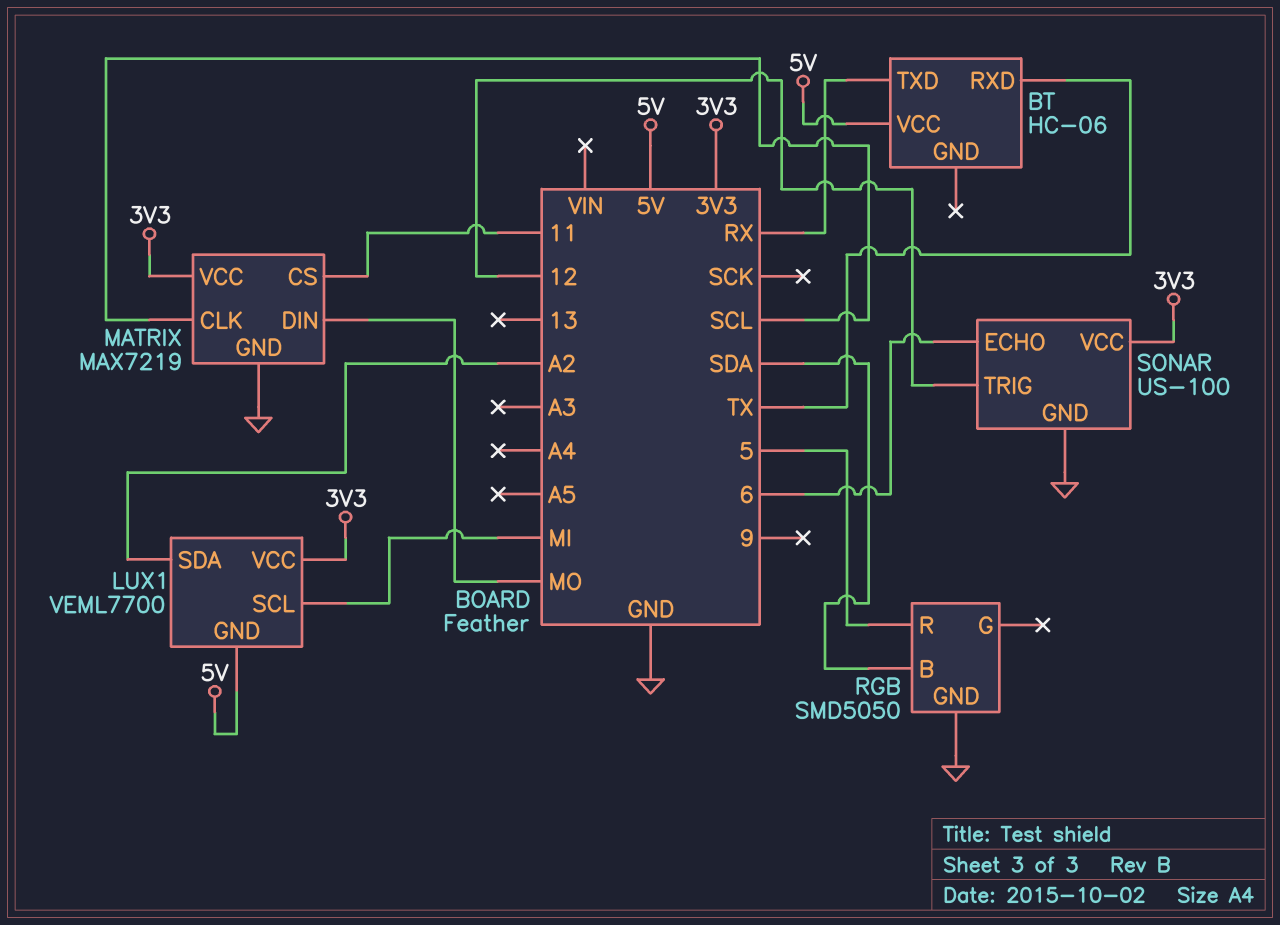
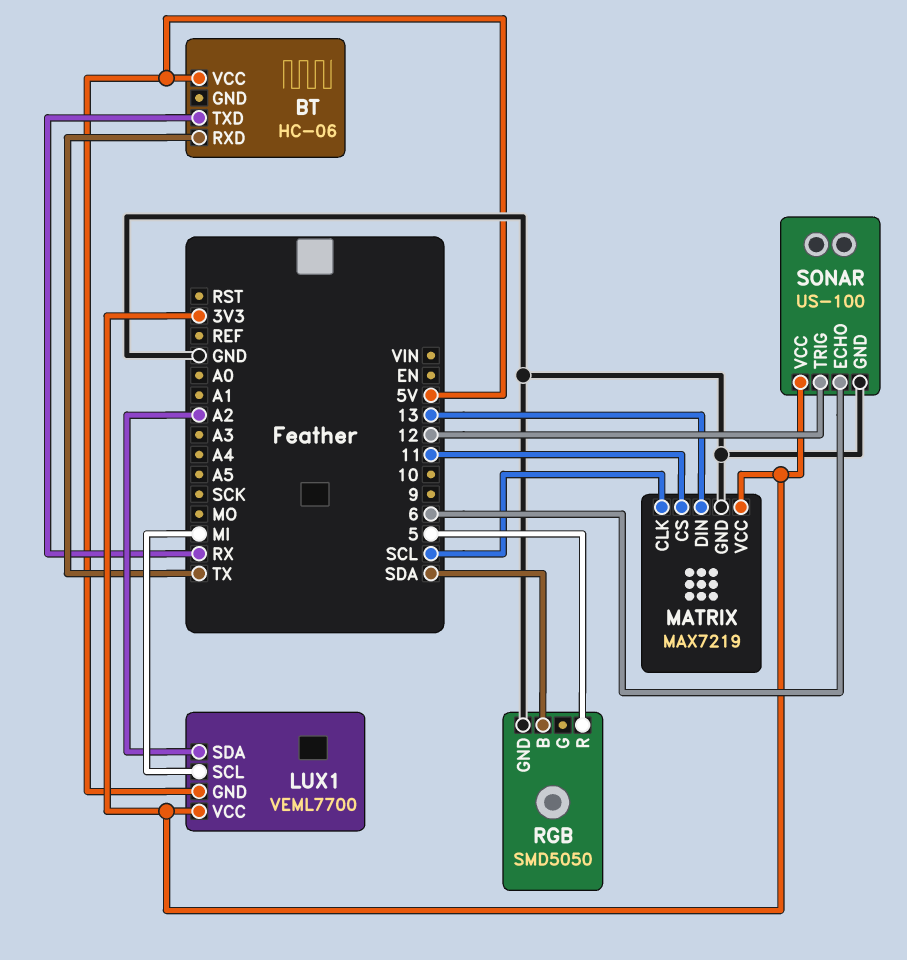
MATRIX pin DIN: MO -> 13

